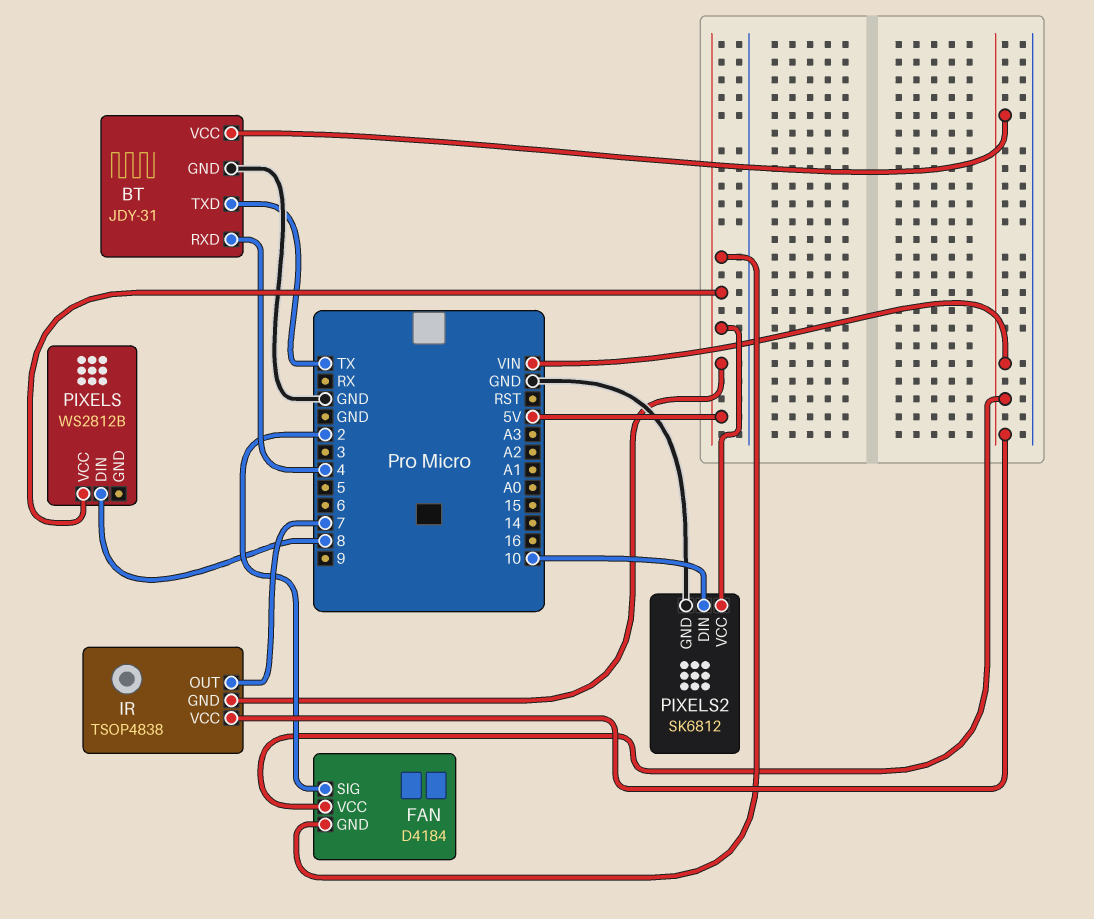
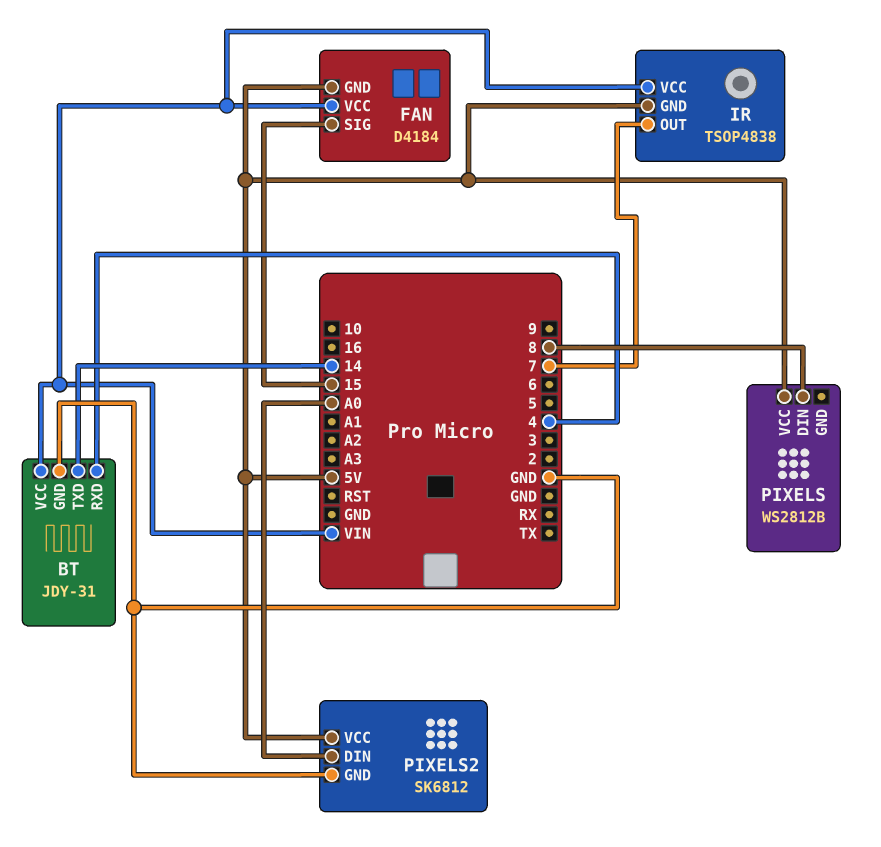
BT pin TXD: TX -> 14
FAN pin SIG: 2 -> 15
PIXELS2 pin DIN: 10 -> A0

